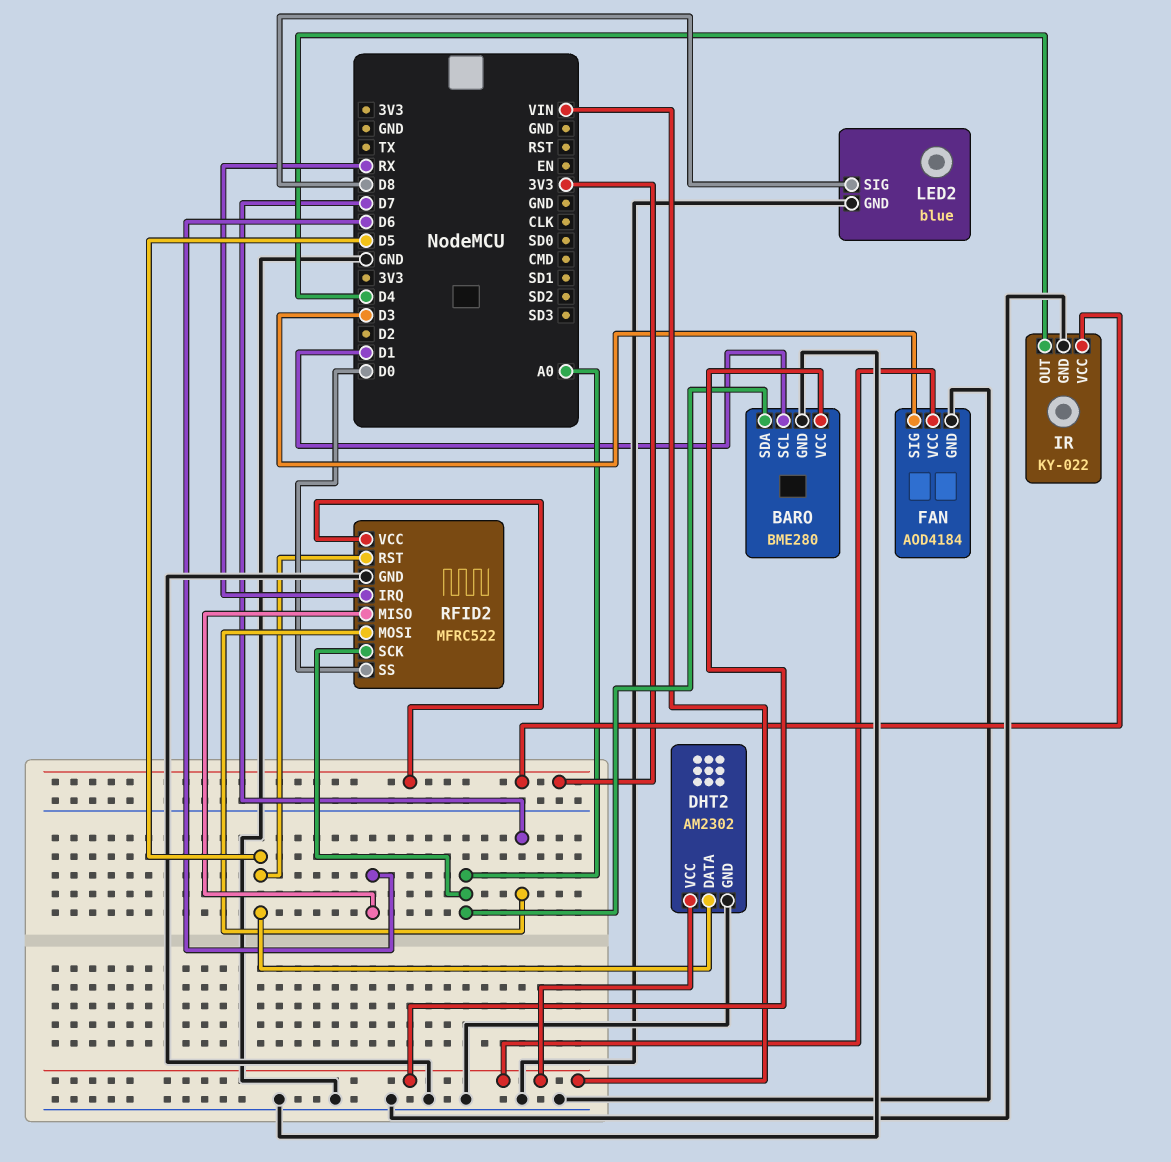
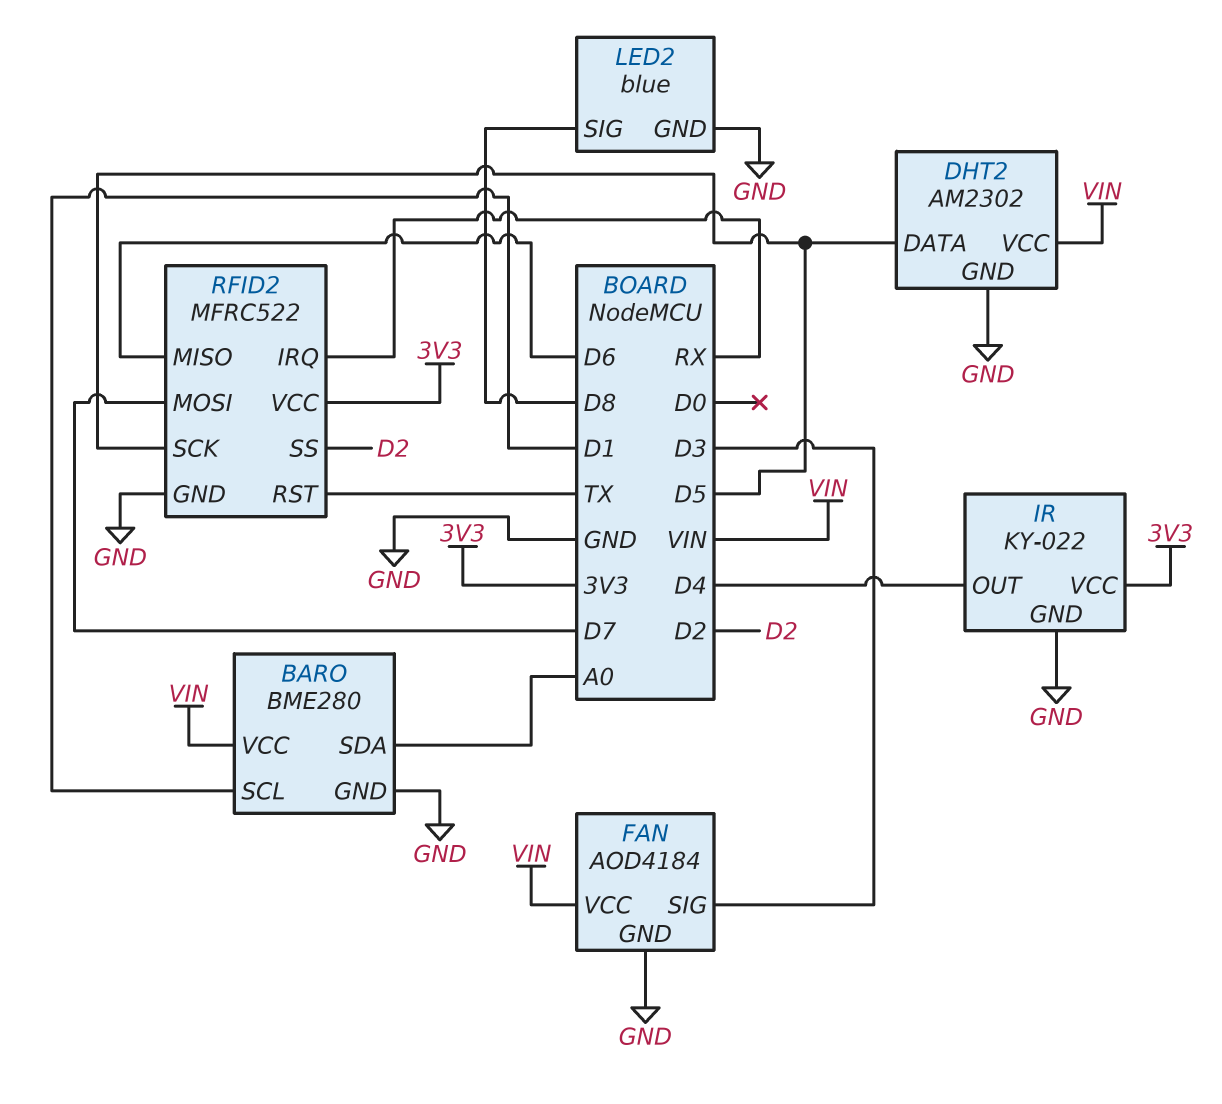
RFID2 pin RST: D5 -> TX
RFID2 pin SCK: A0 -> D5
RFID2 pin SS: D0 -> D2

